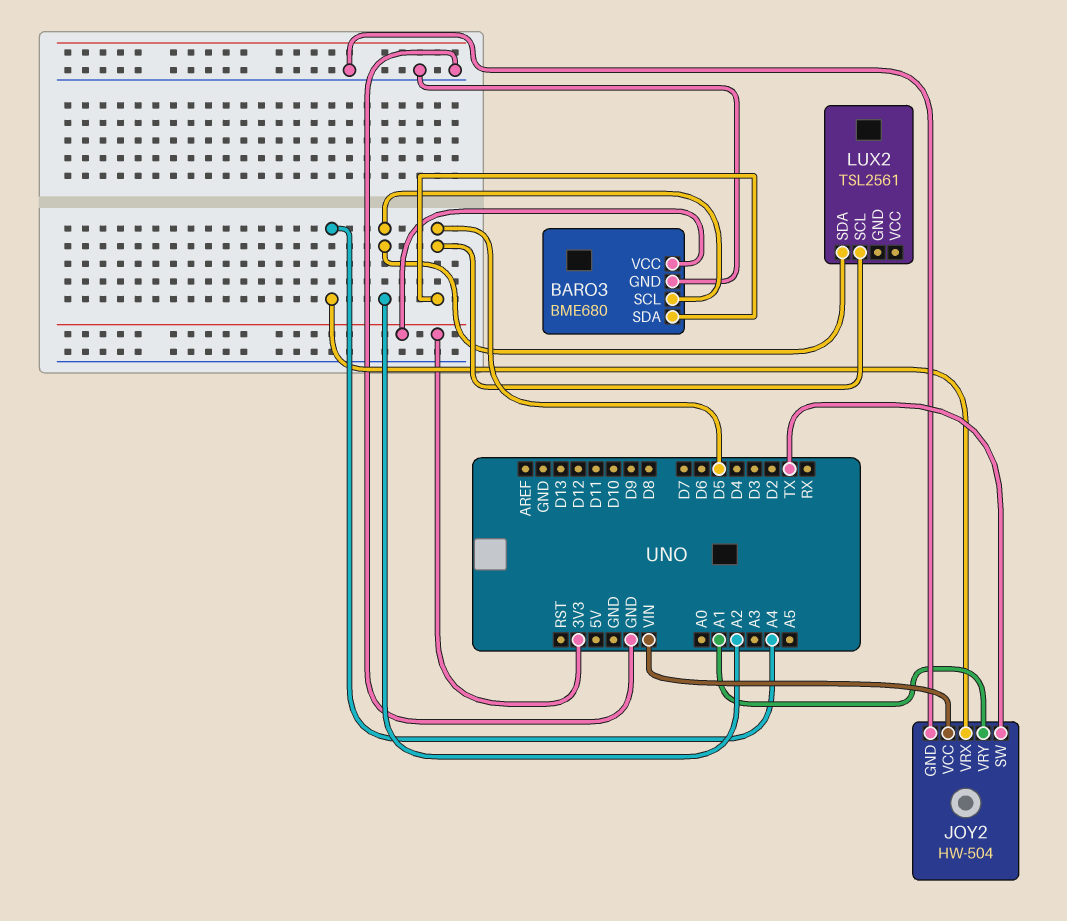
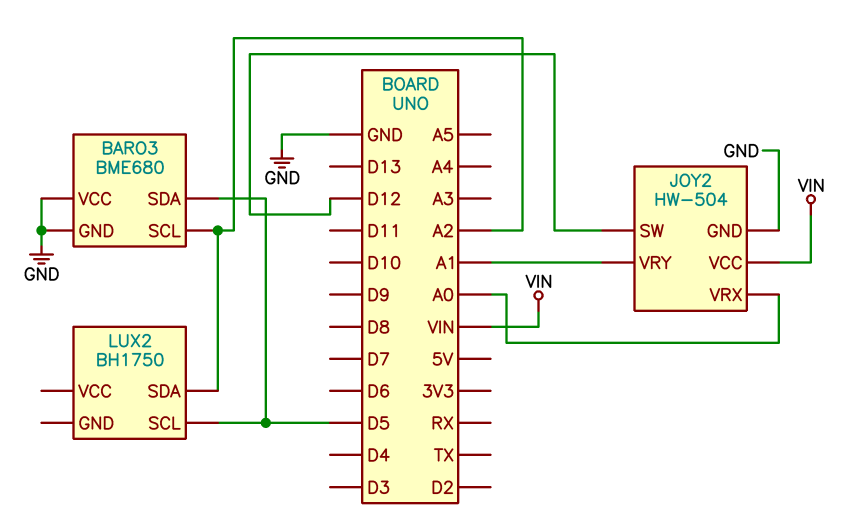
BARO3 pin VCC: 3V3 -> GND
JOY2 pin SW: TX -> D12
JOY2 pin VRX: A4 -> A0
LUX2: TSL2561 -> BH1750

